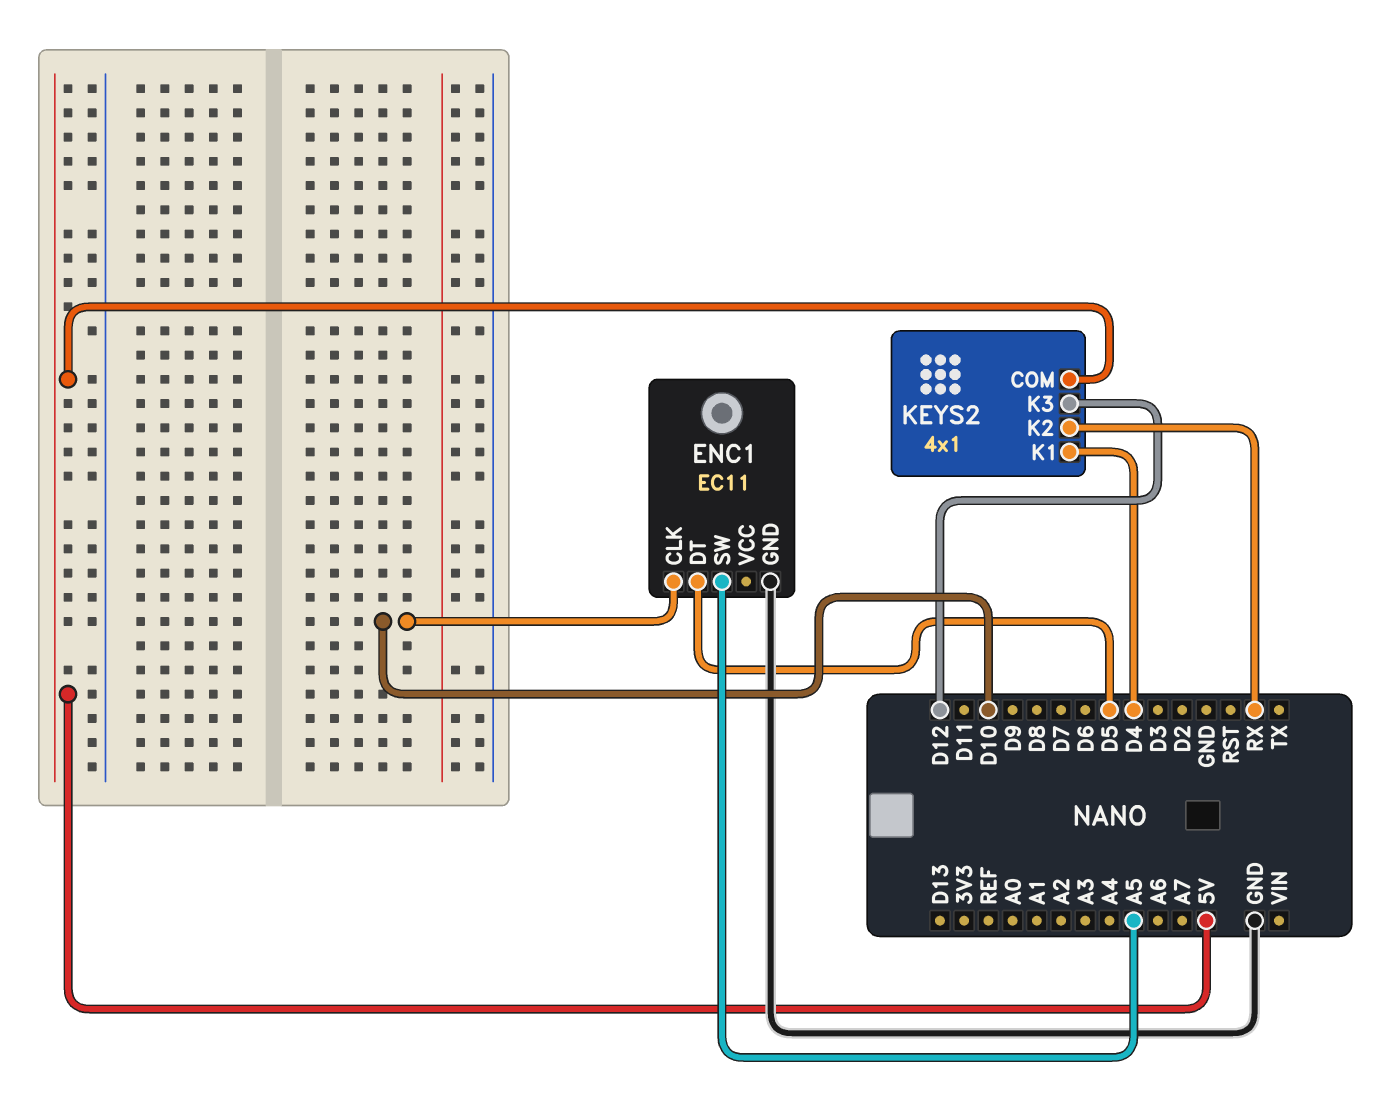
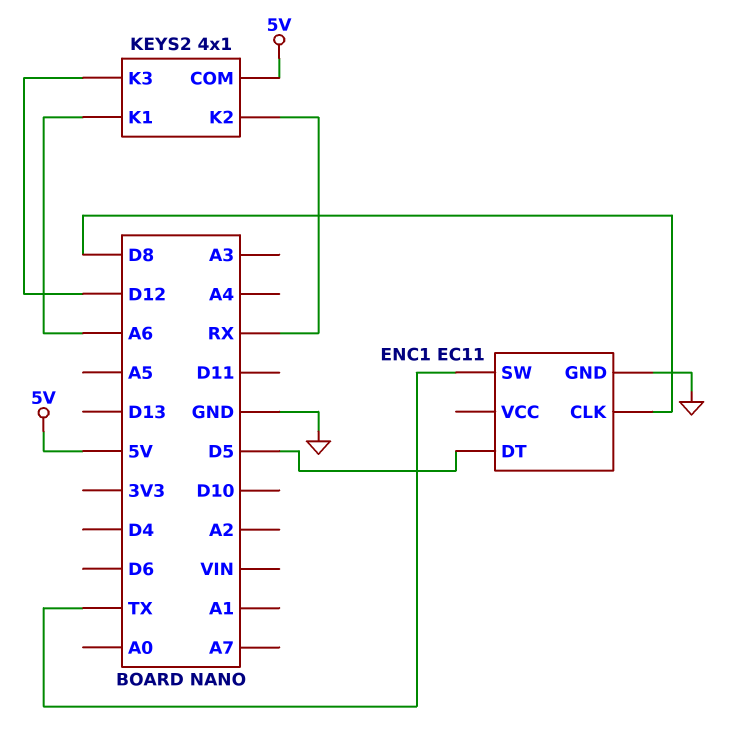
ENC1 pin CLK: D10 -> D8
ENC1 pin SW: A5 -> TX
KEYS2 pin K1: D4 -> A6

